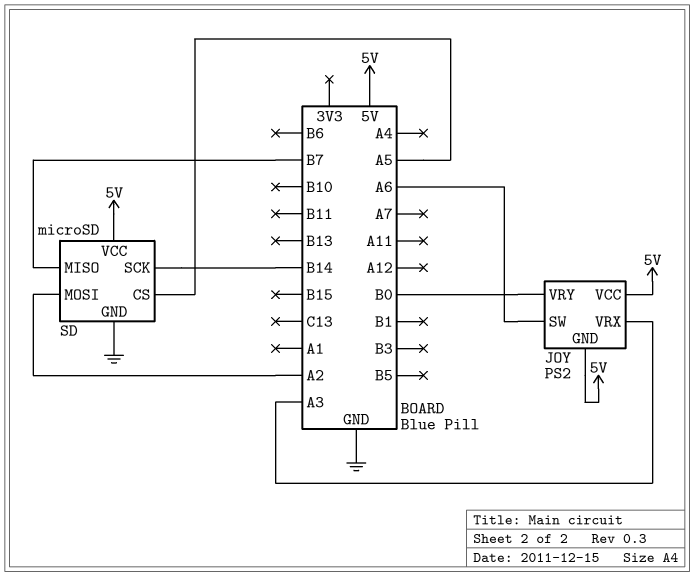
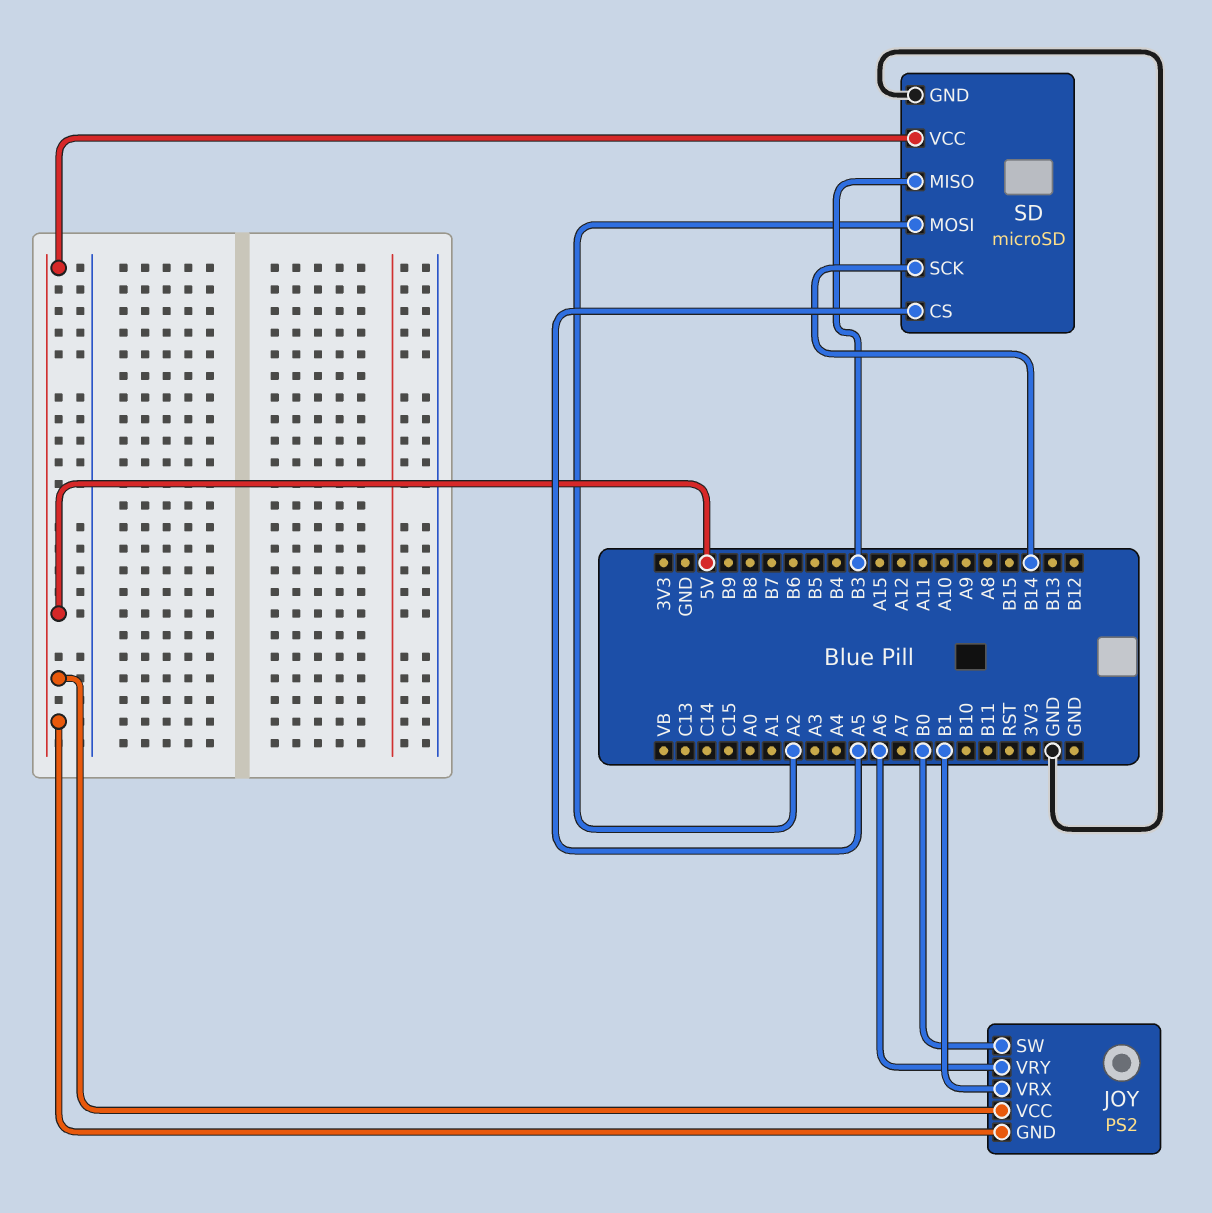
JOY pin SW: A6 -> B0
JOY pin VRX: A3 -> B1
JOY pin VRY: B0 -> A6
SD pin MISO: B7 -> B3

